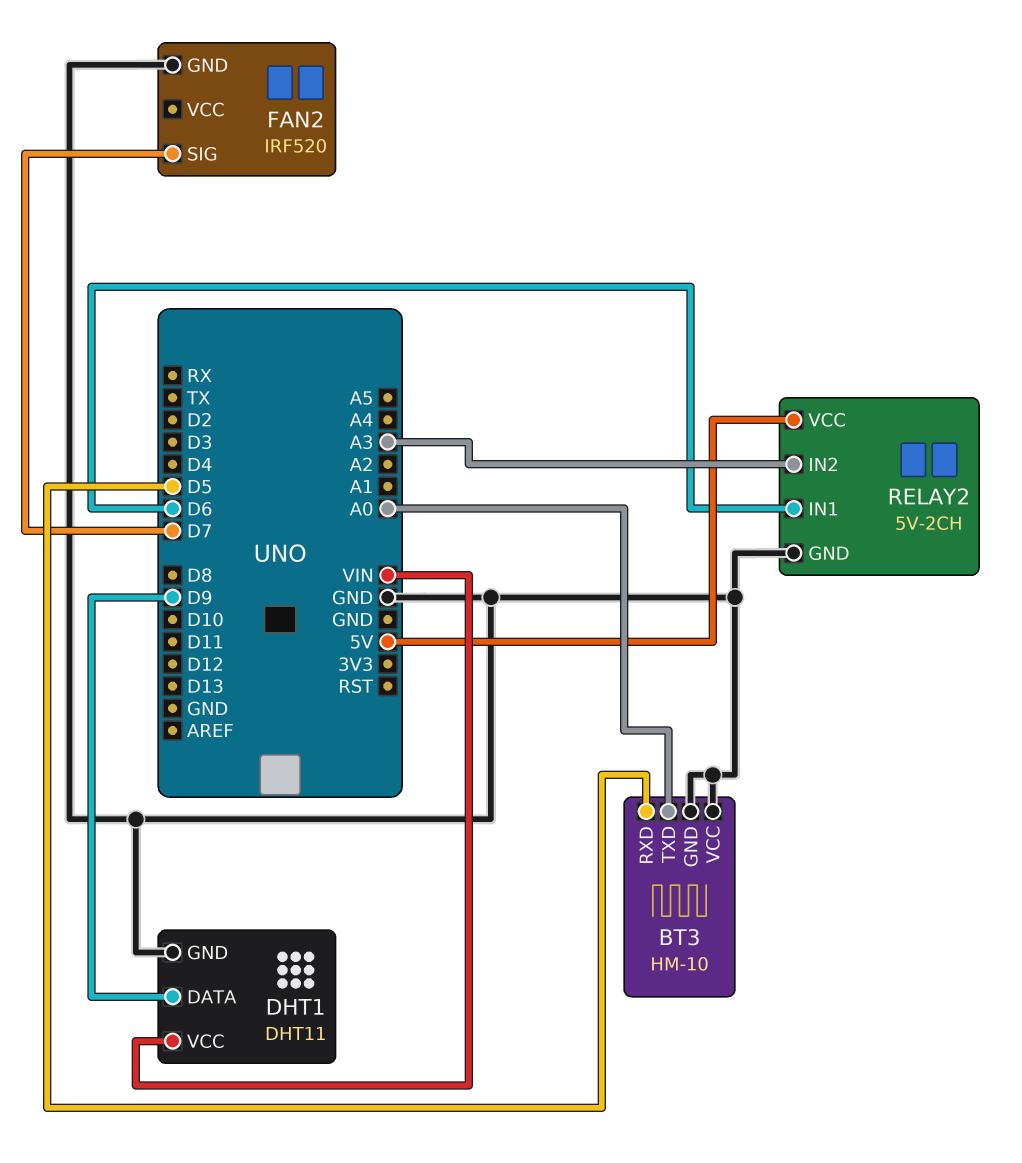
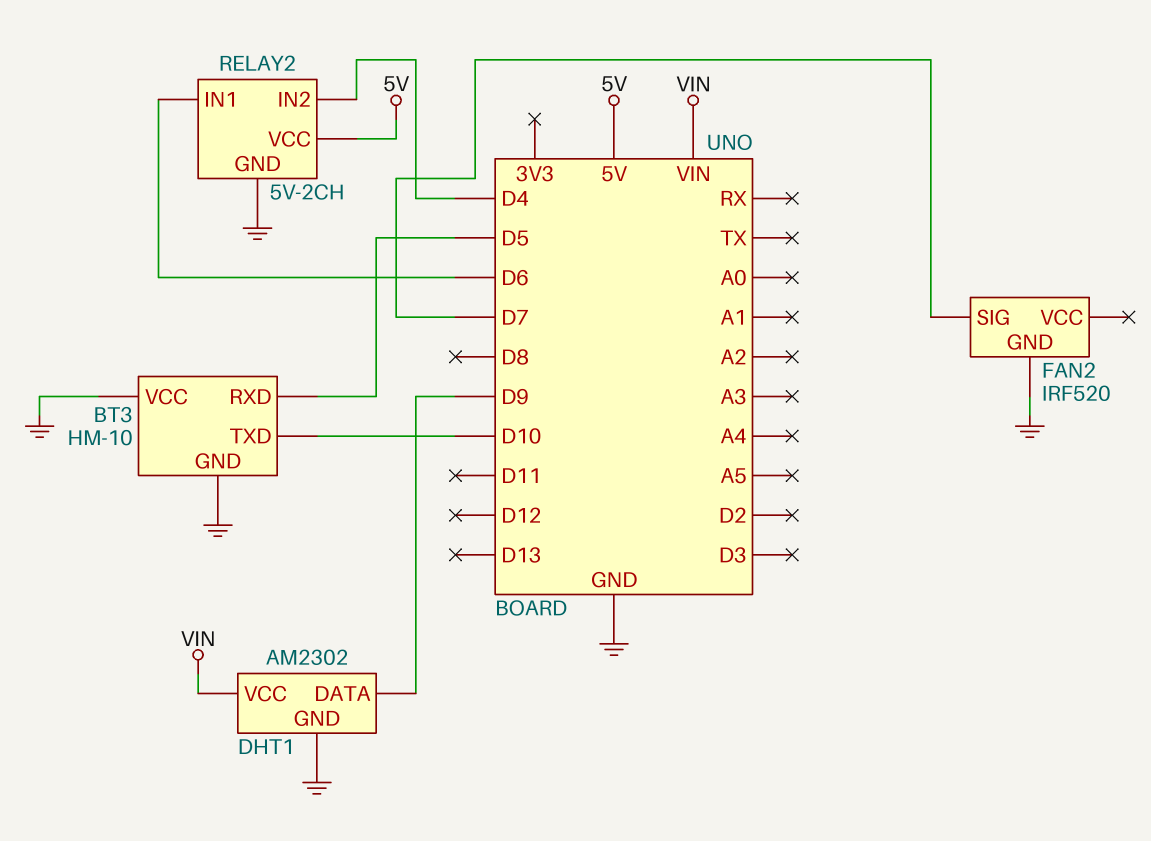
BT3 pin TXD: A0 -> D10
DHT1: DHT11 -> AM2302
RELAY2 pin IN2: A3 -> D4

